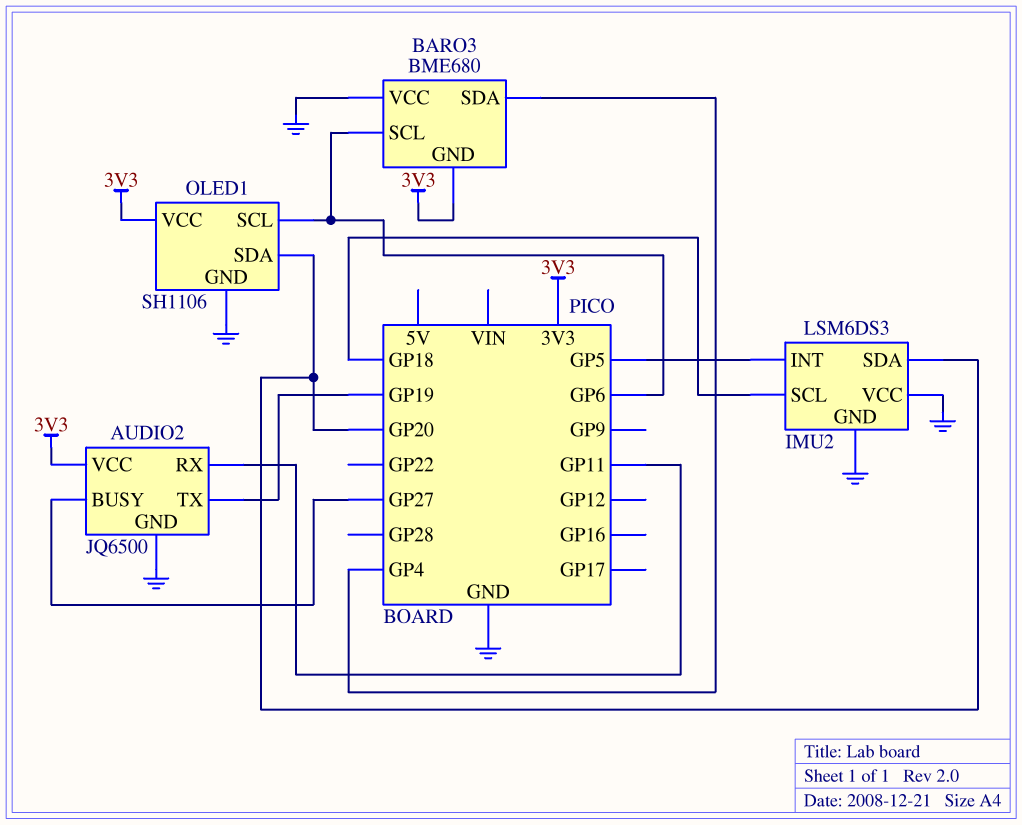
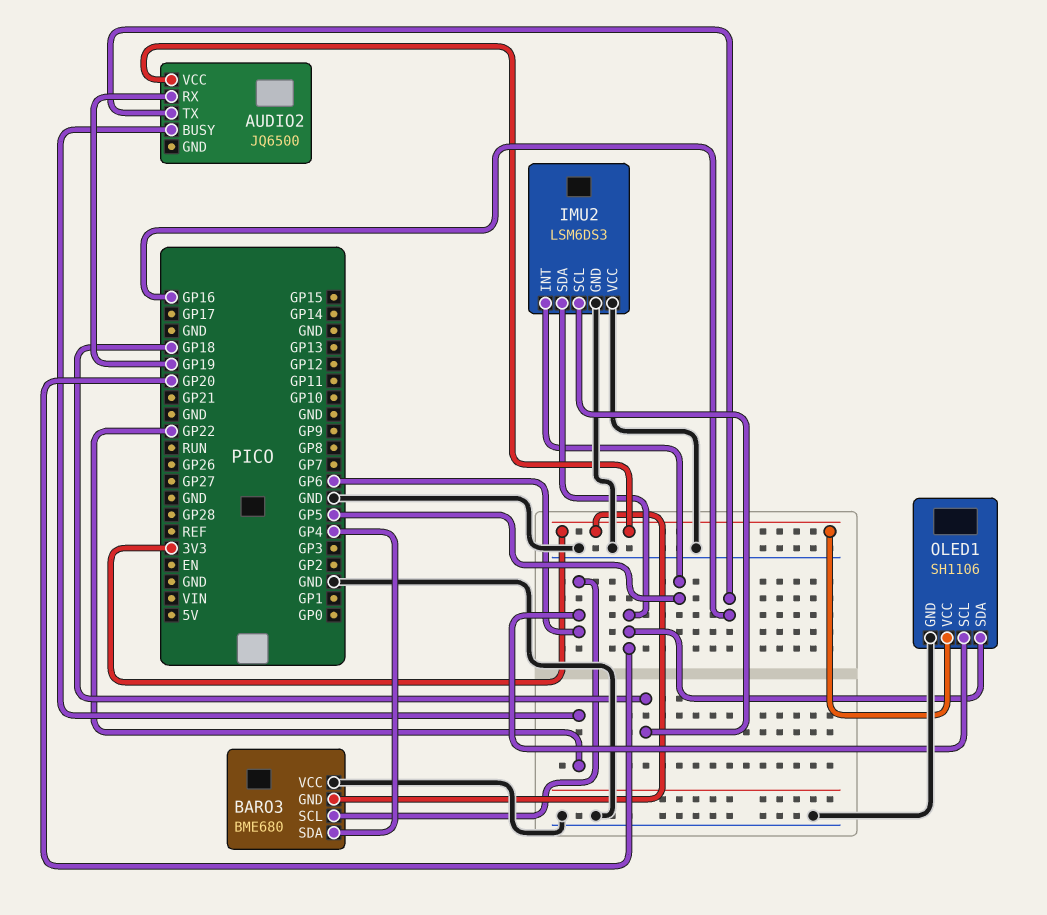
AUDIO2 pin BUSY: GP27 -> GP22
AUDIO2 pin GND: GND -> none
AUDIO2 pin RX: GP11 -> GP19
AUDIO2 pin TX: GP19 -> GP16

